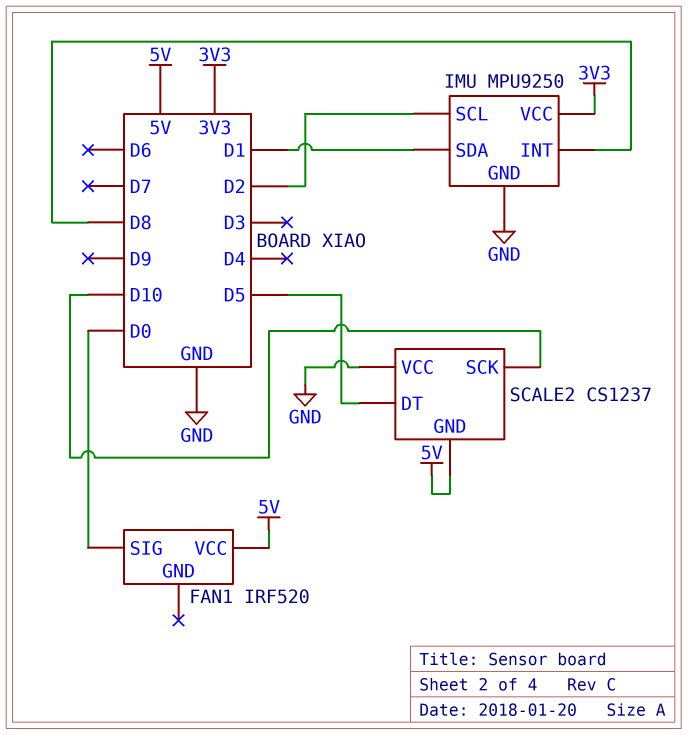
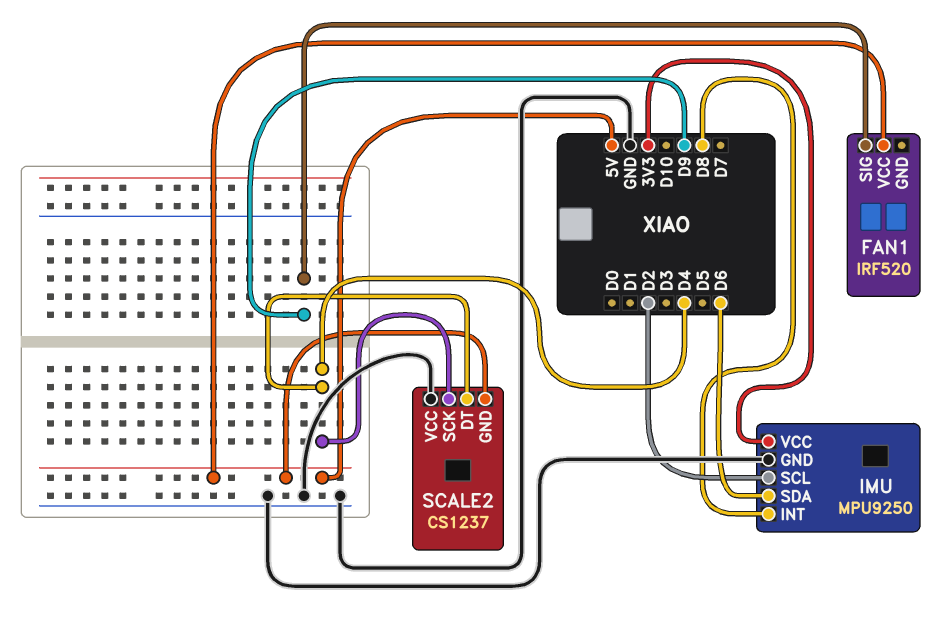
FAN1 pin SIG: D0 -> D9
IMU pin SDA: D1 -> D6
SCALE2 pin DT: D5 -> D4
SCALE2 pin SCK: D10 -> D4

